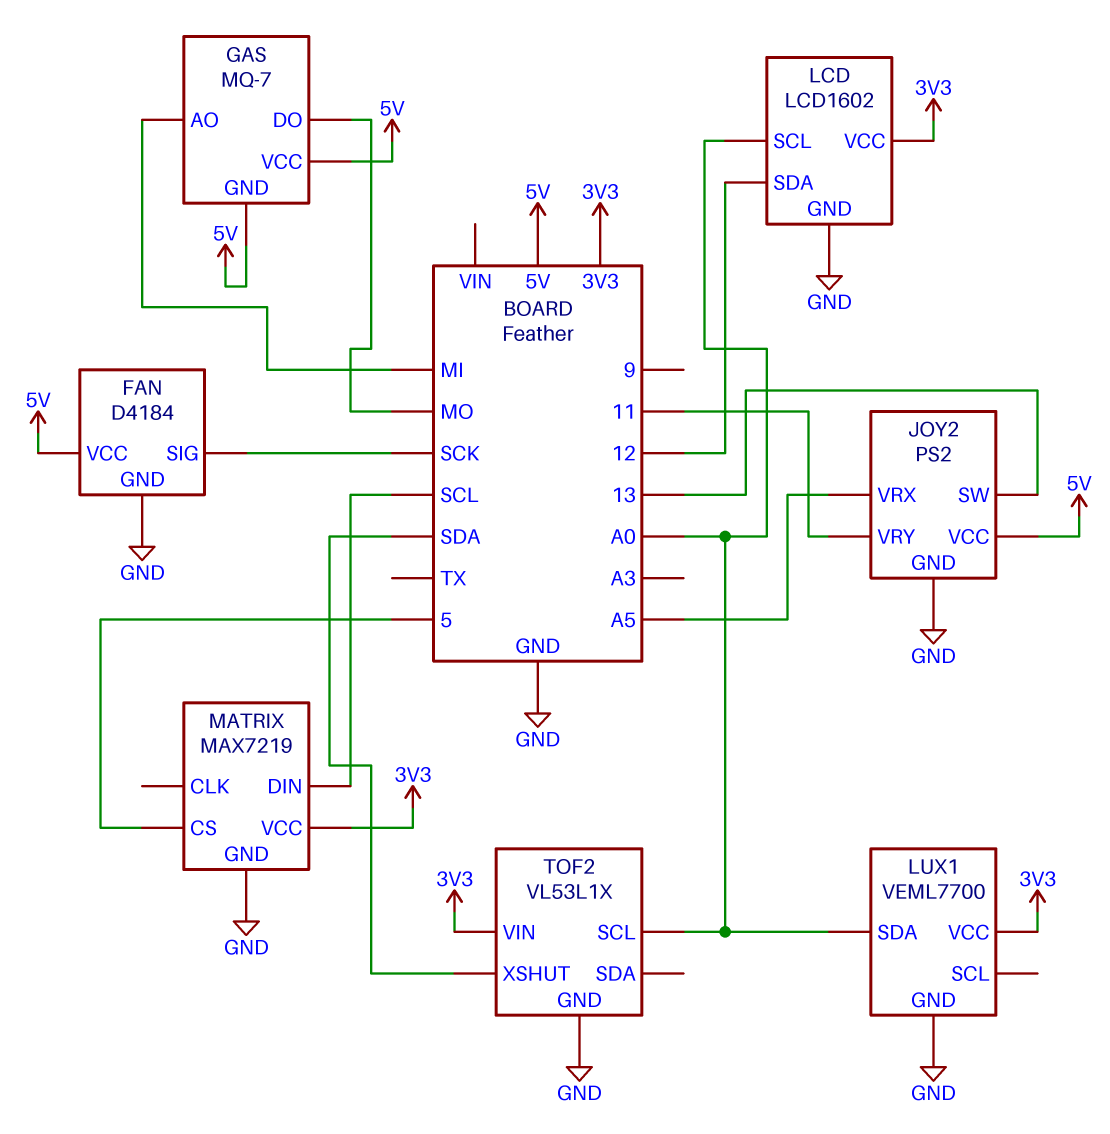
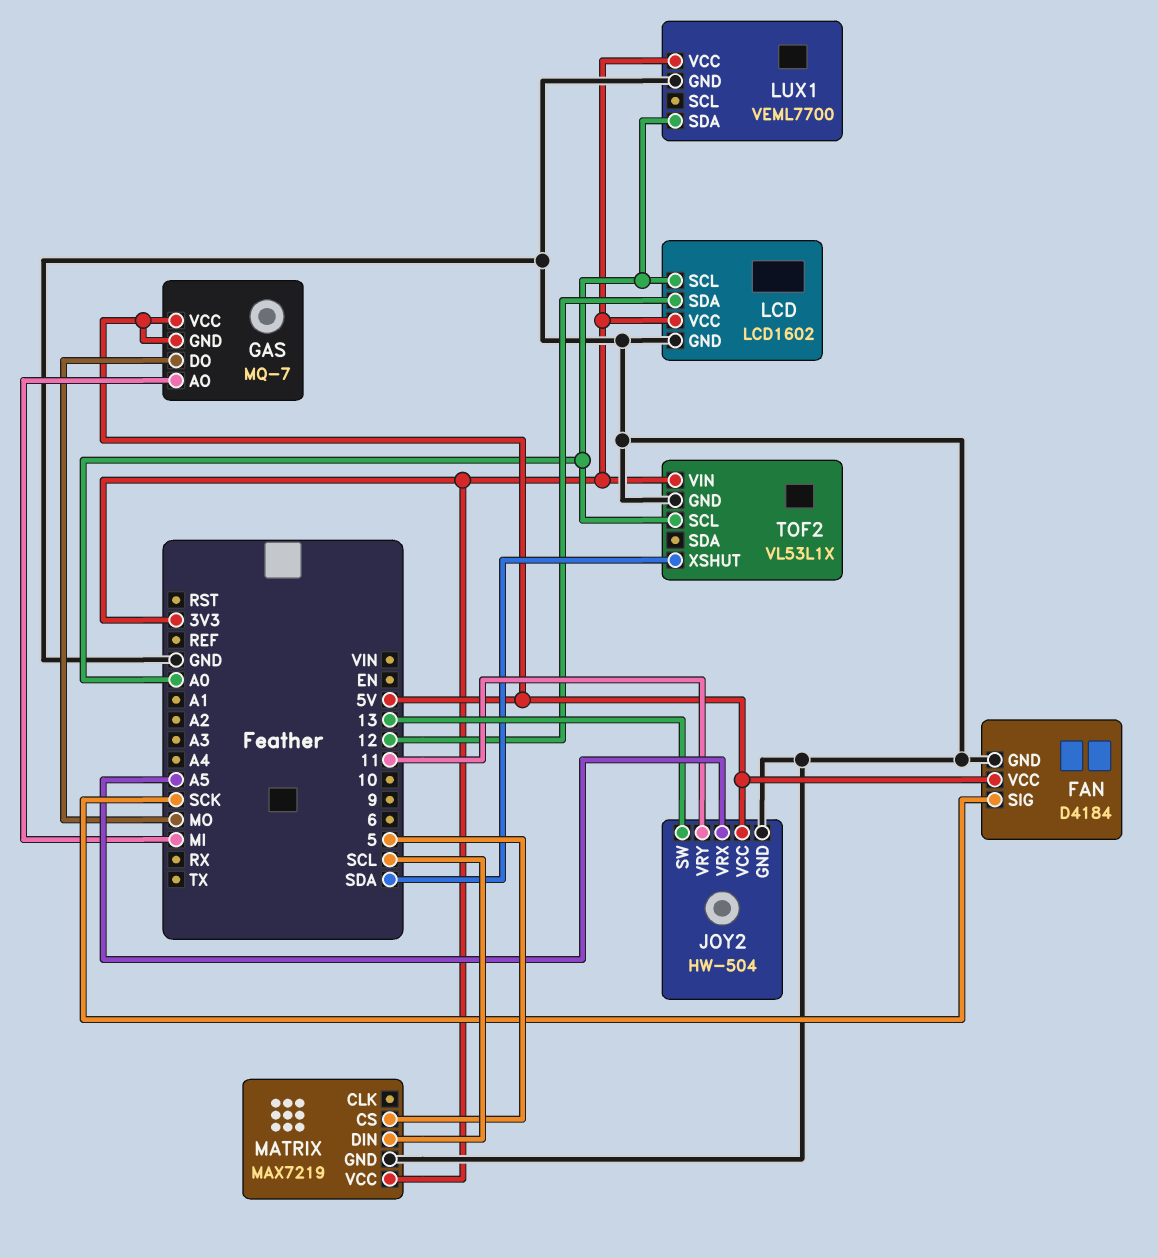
JOY2: PS2 -> HW-504

